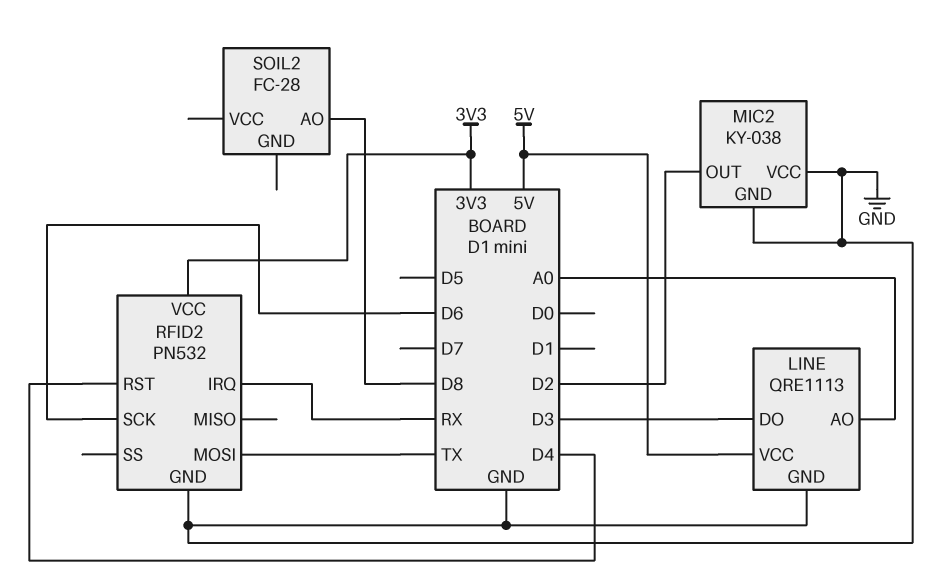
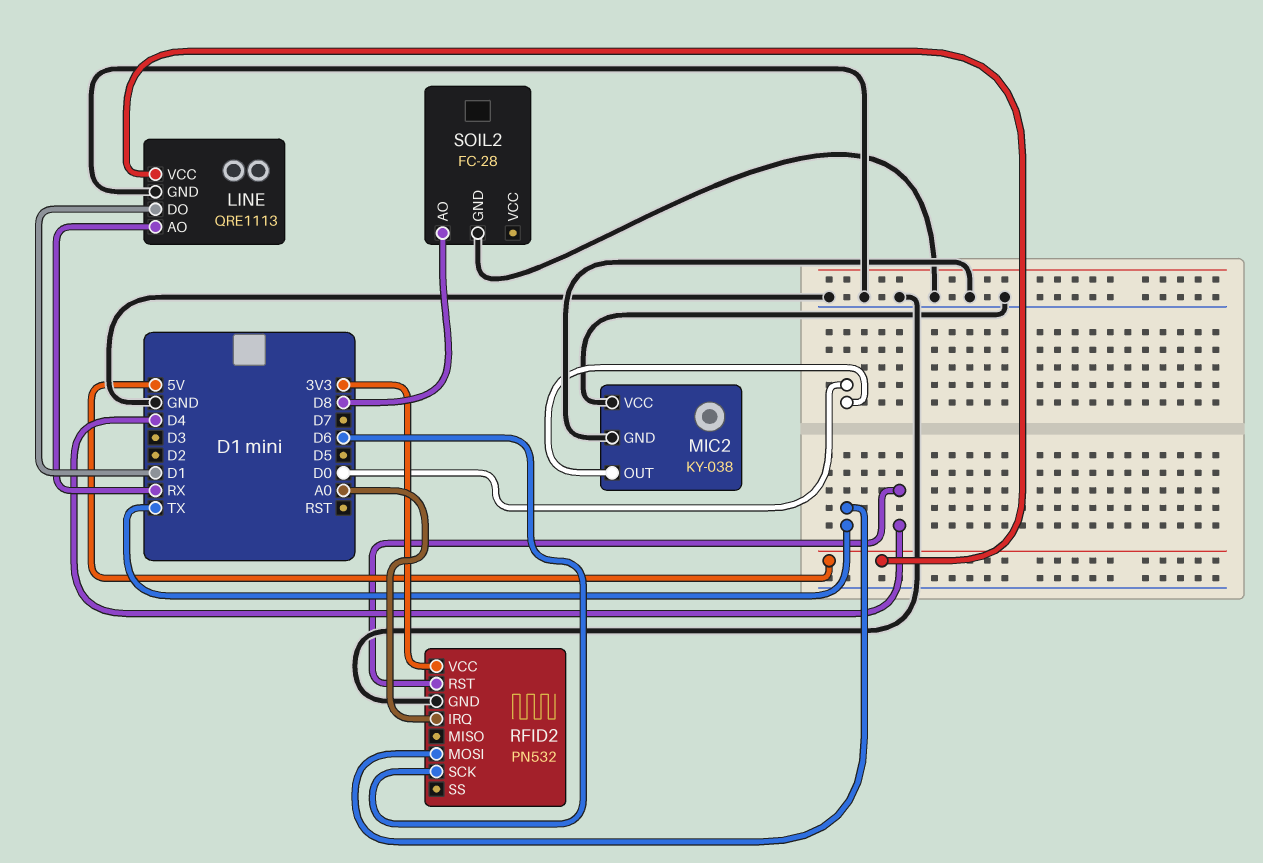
LINE pin AO: A0 -> RX
LINE pin DO: D3 -> D1
MIC2 pin OUT: D2 -> D0
RFID2 pin IRQ: RX -> A0
SOIL2 pin GND: none -> GND

